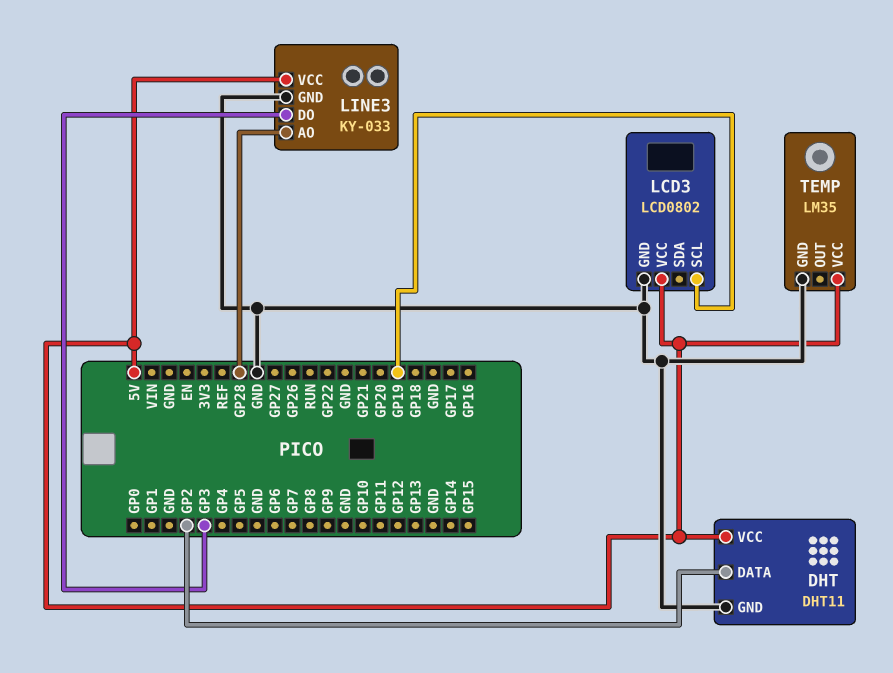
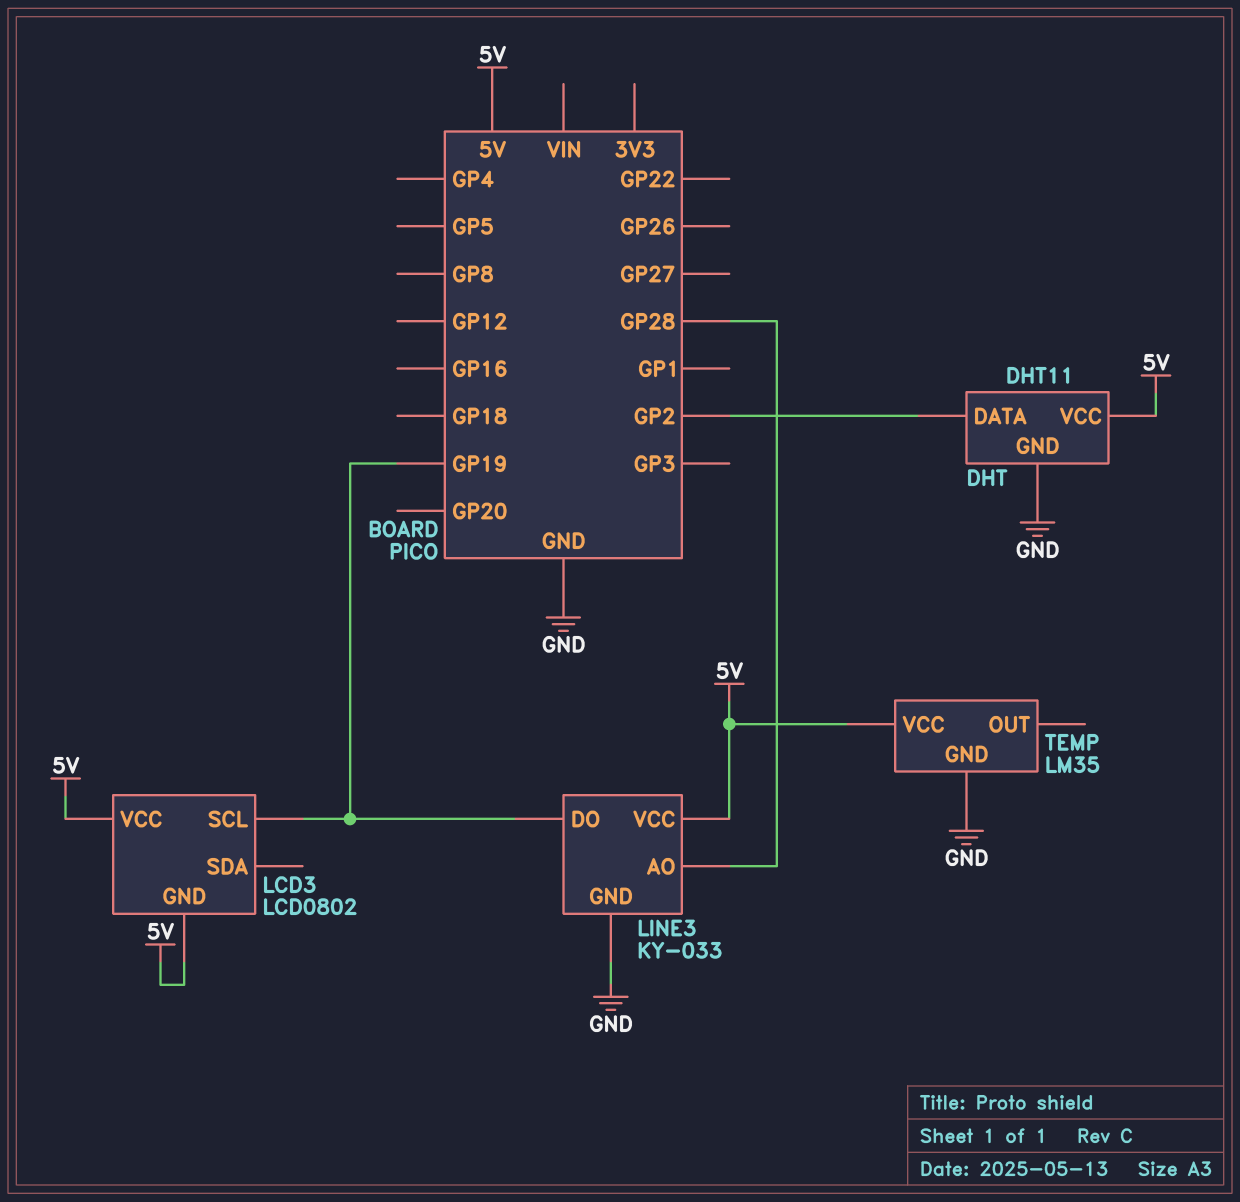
LCD3 pin GND: GND -> 5V
LINE3 pin DO: GP3 -> GP19

